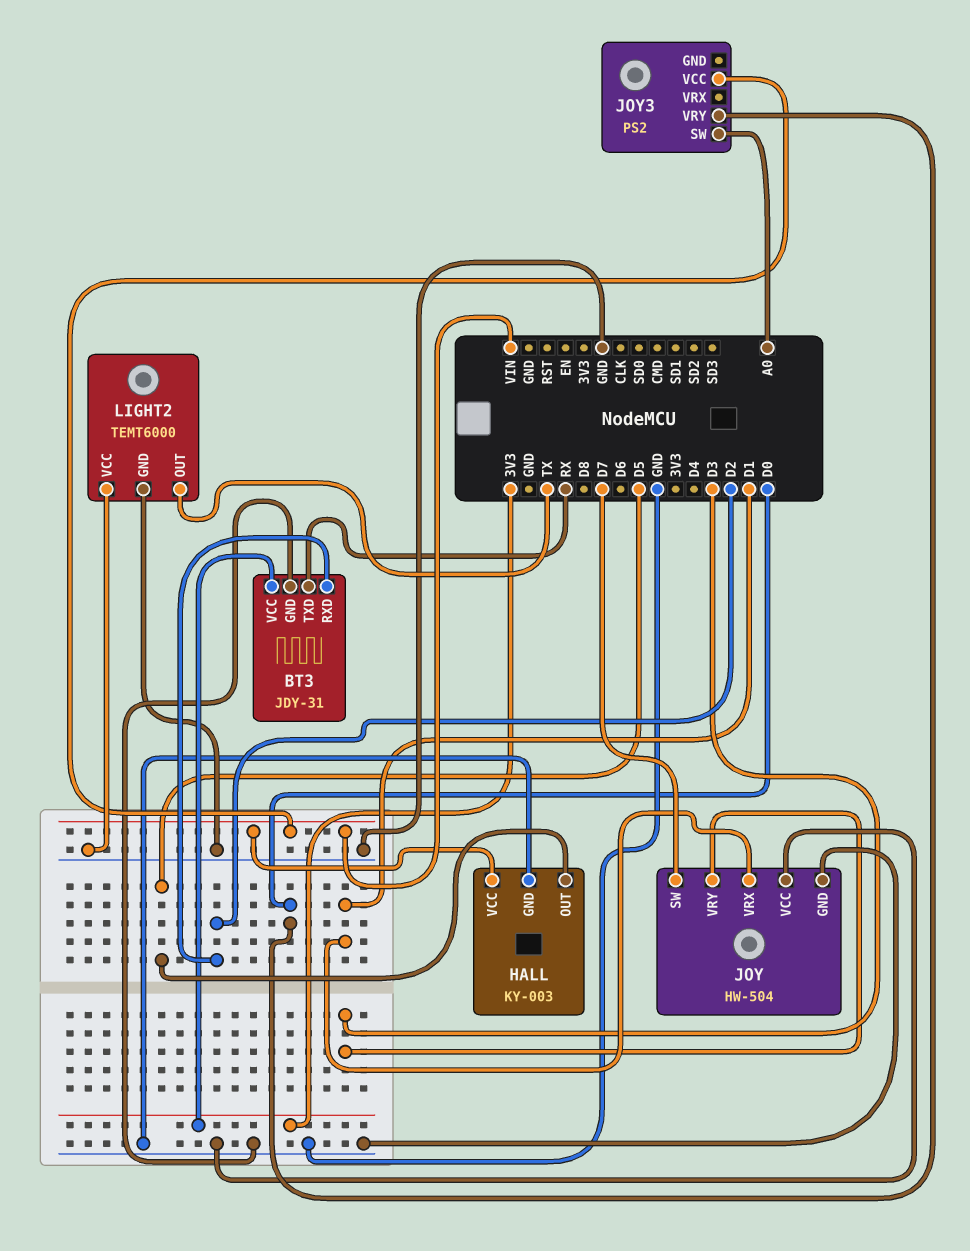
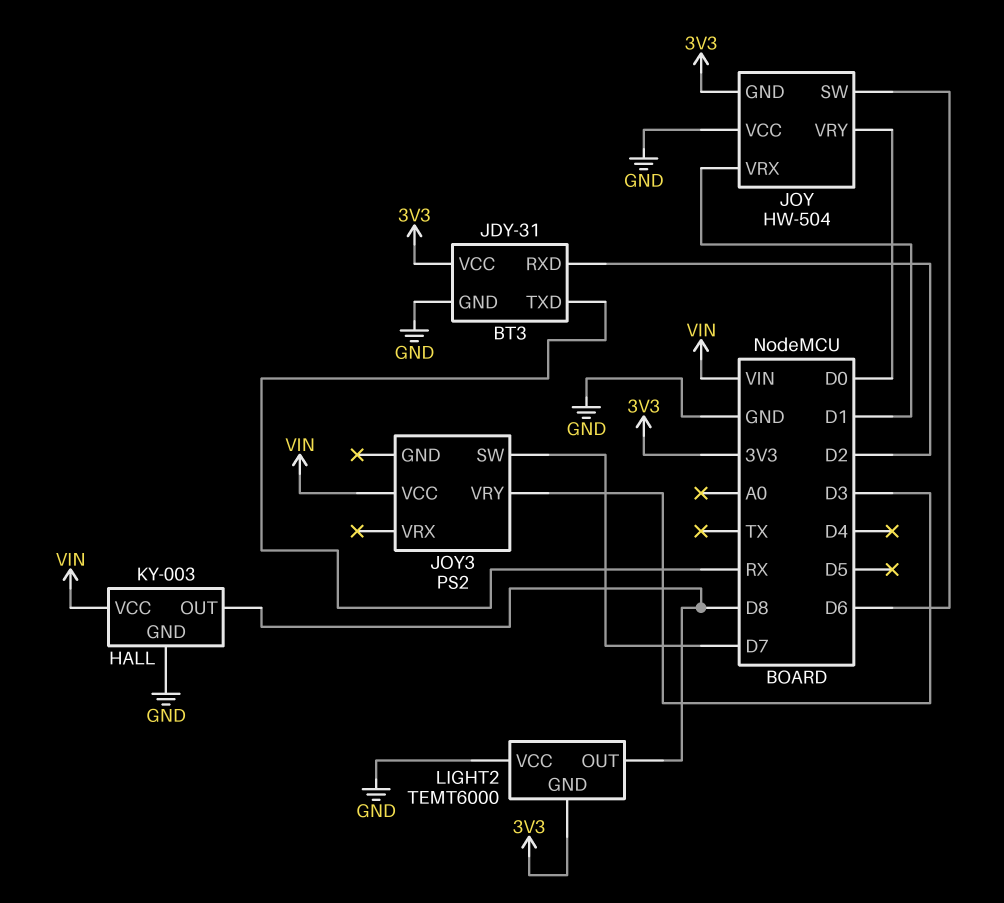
HALL pin OUT: D5 -> D8
JOY pin GND: GND -> 3V3
JOY pin SW: D7 -> D6
JOY pin VRY: D3 -> D0
JOY3 pin SW: A0 -> D7
JOY3 pin VRY: D0 -> D3
LIGHT2 pin GND: GND -> 3V3
LIGHT2 pin OUT: TX -> D8

